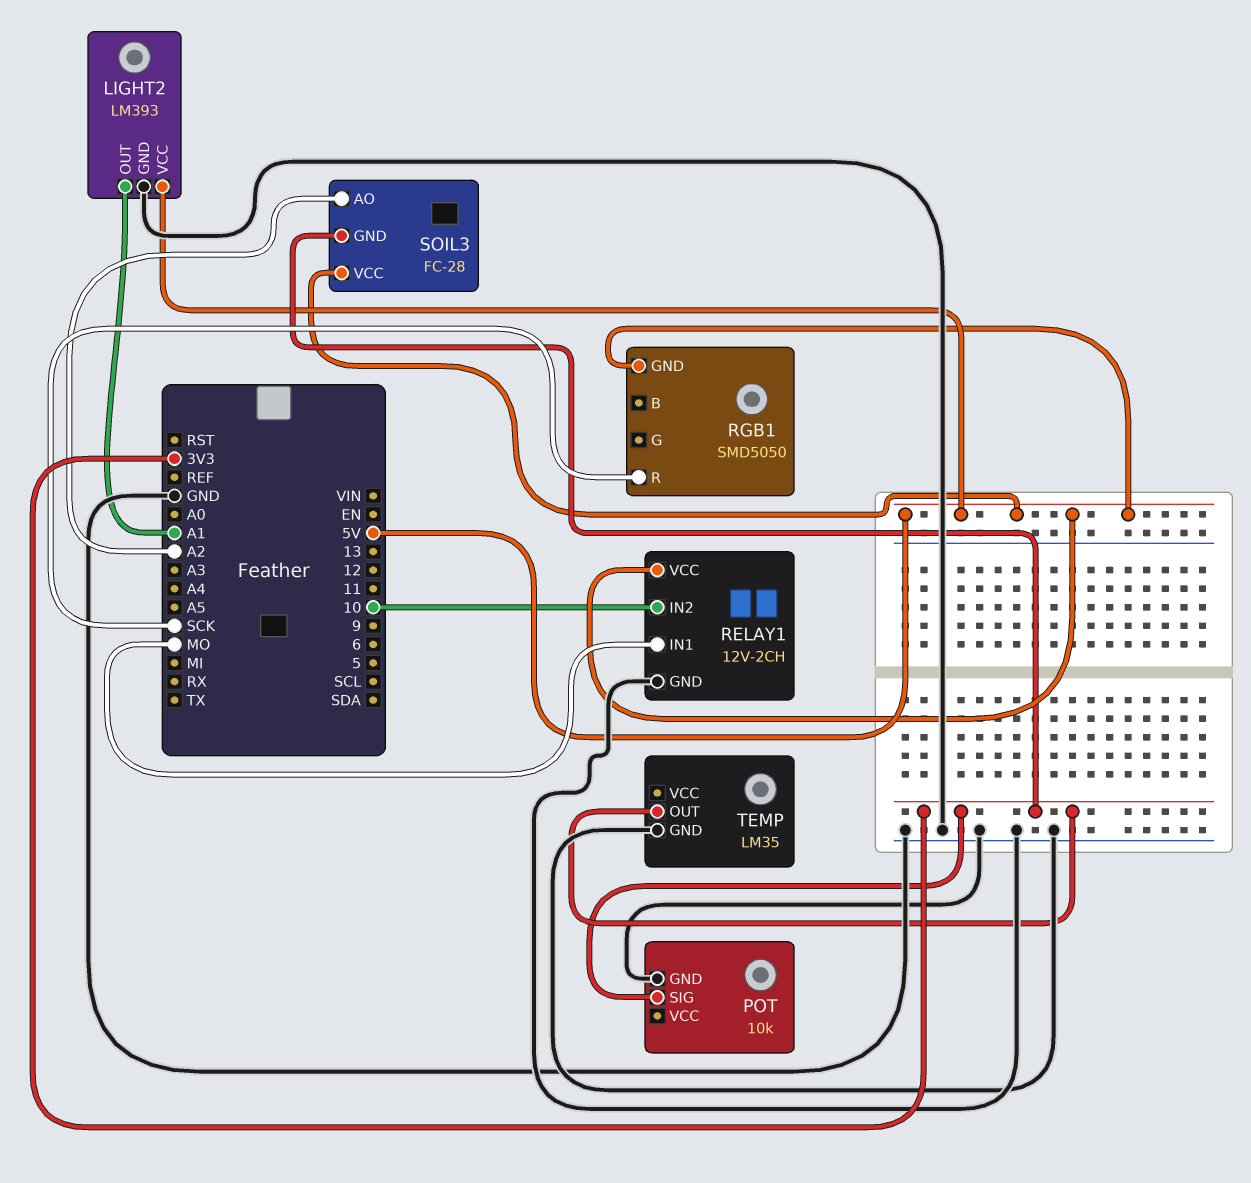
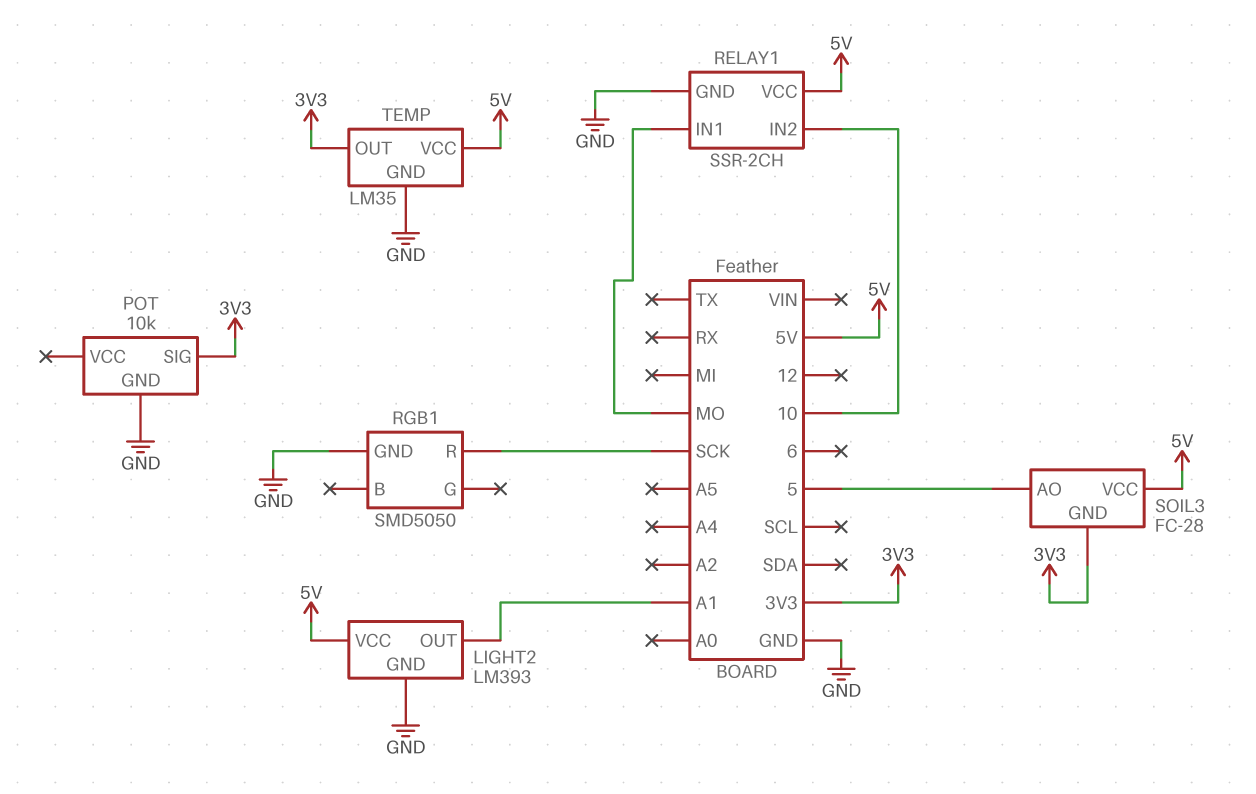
RELAY1: 12V-2CH -> SSR-2CH
RGB1 pin GND: 5V -> GND
SOIL3 pin AO: A2 -> 5
TEMP pin VCC: none -> 5V

